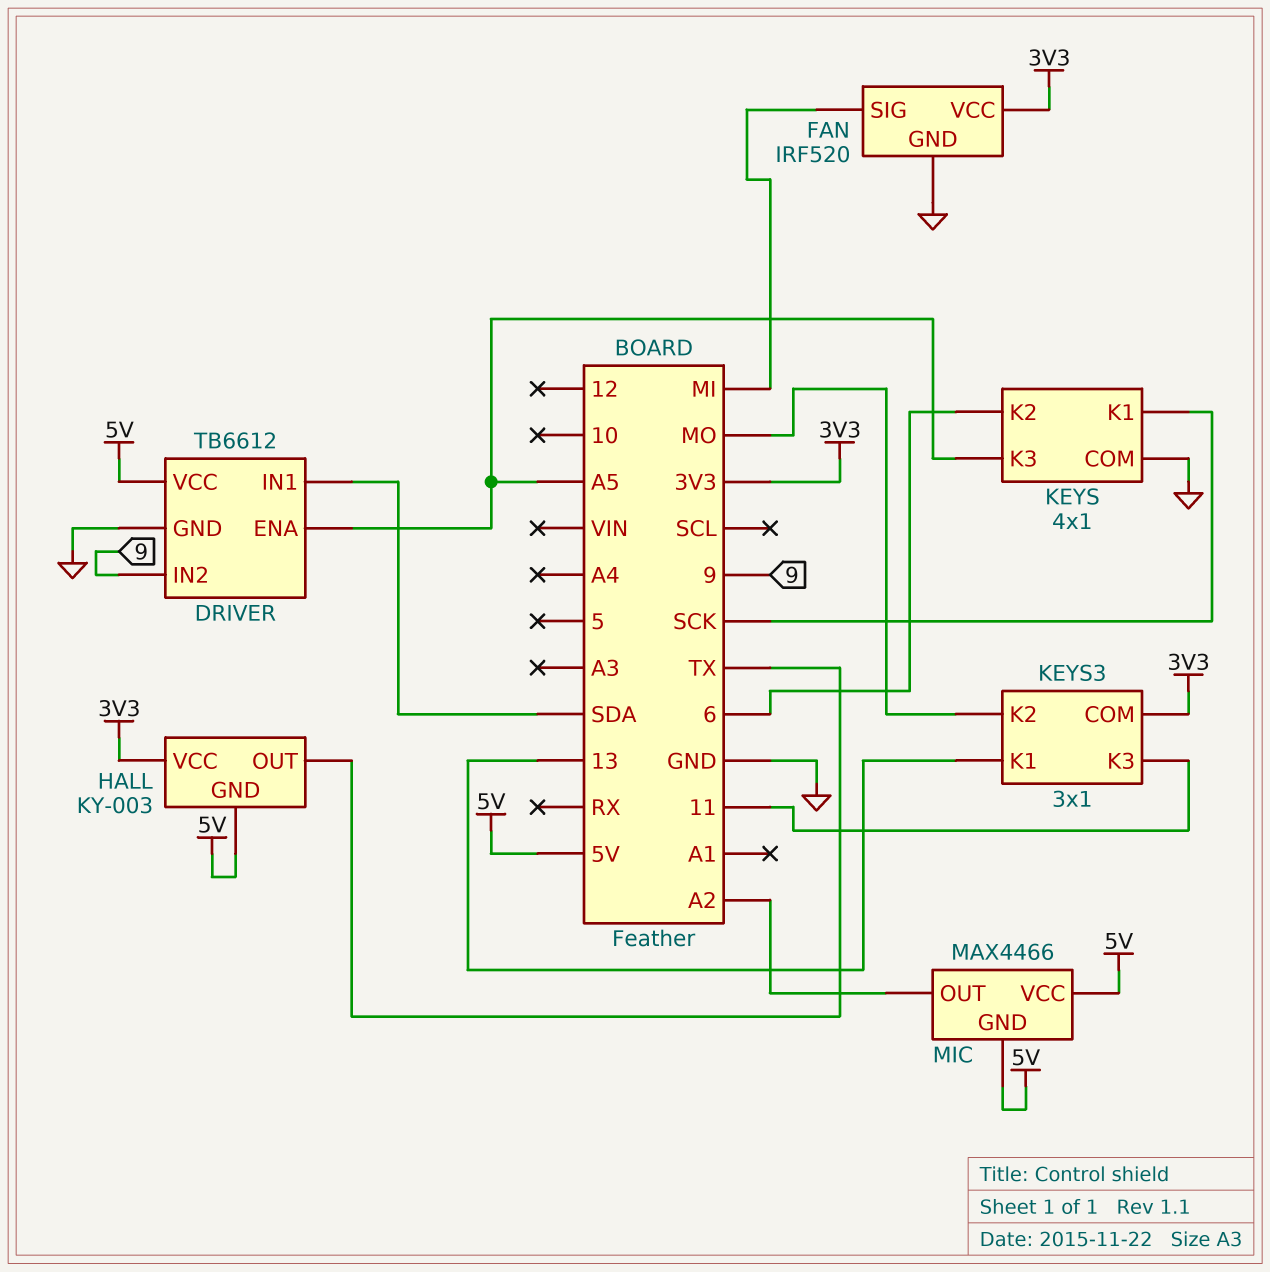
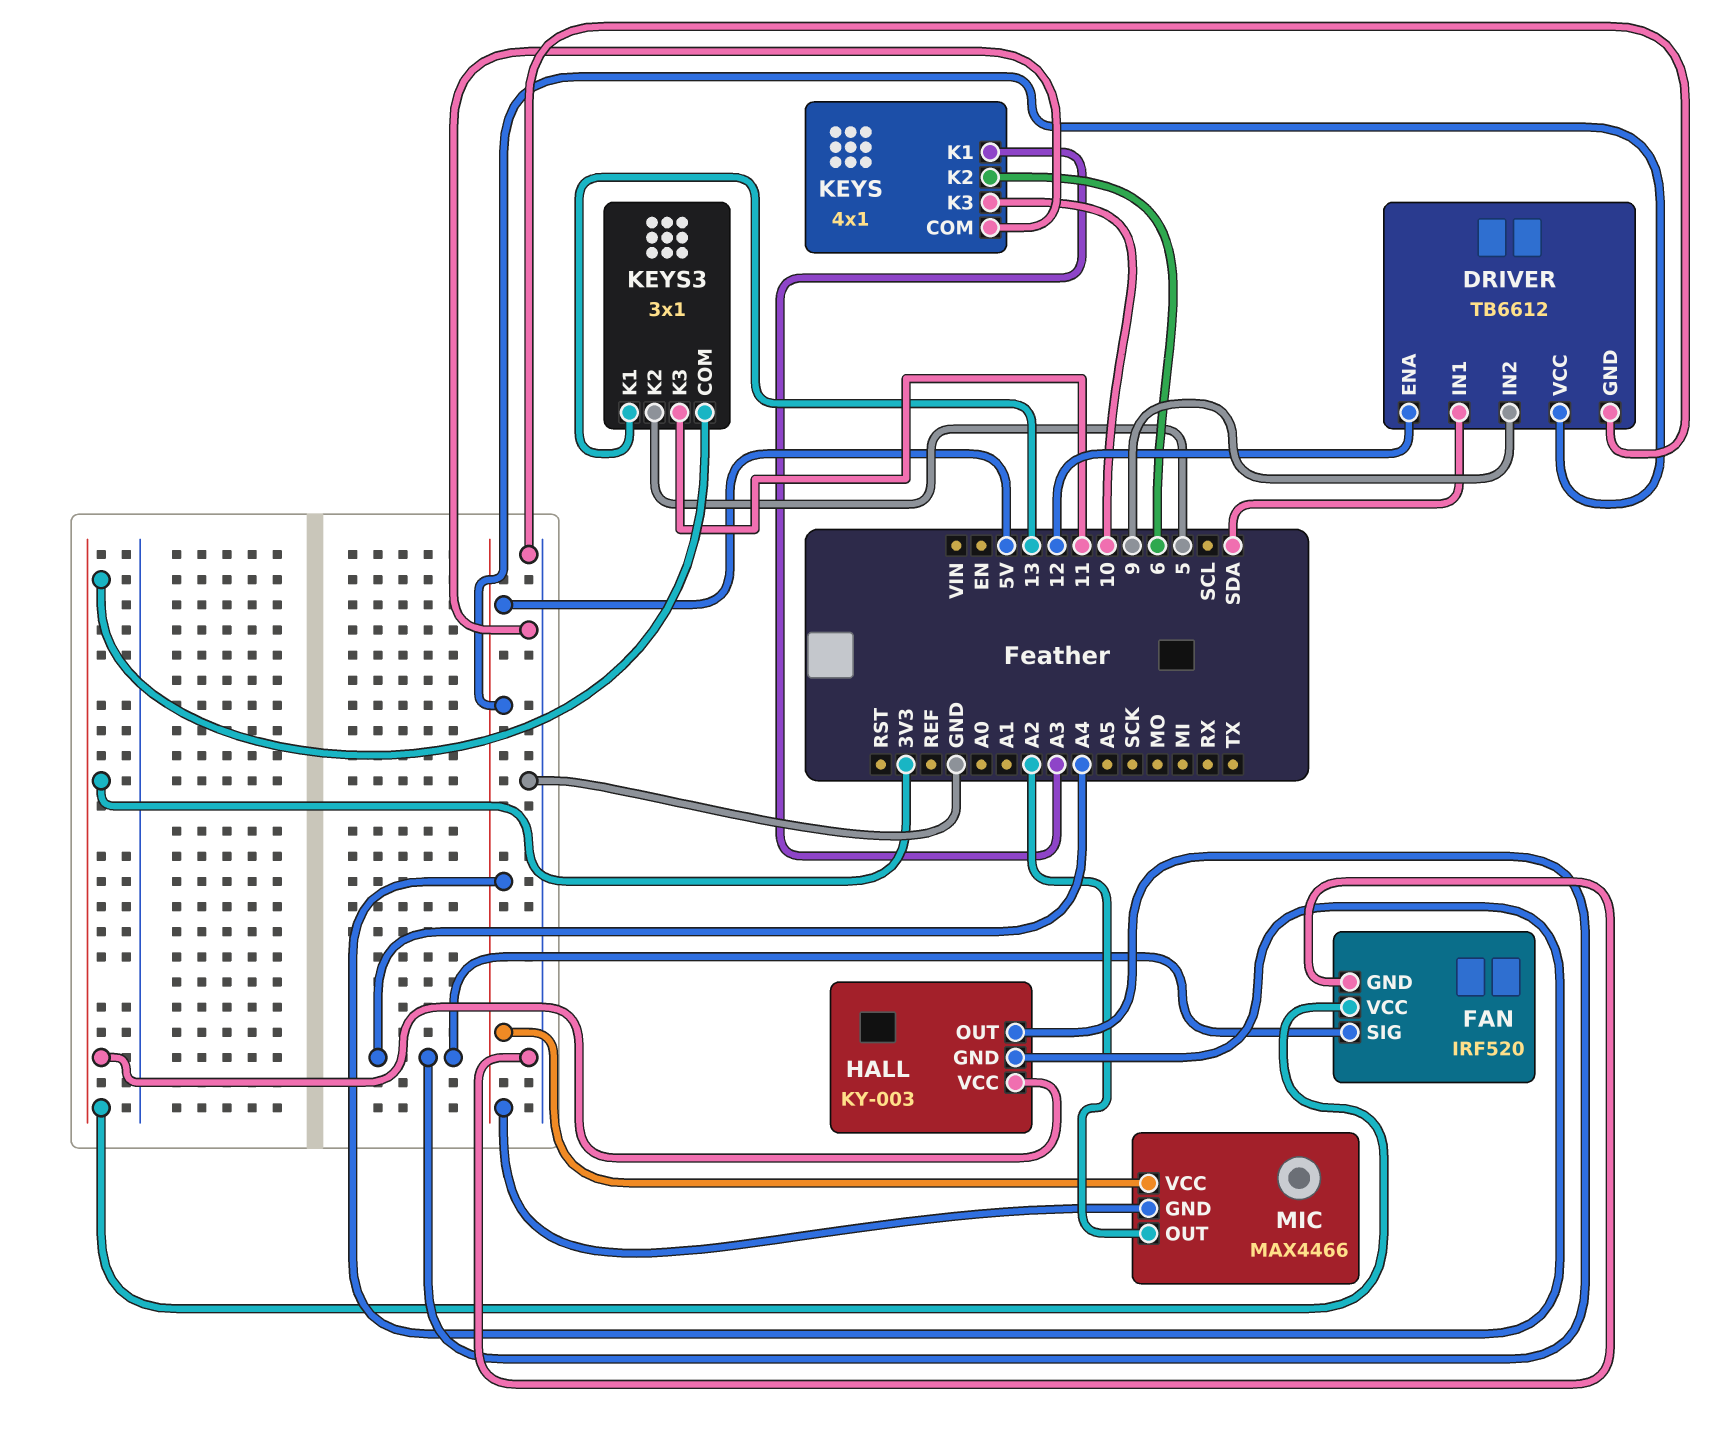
DRIVER pin ENA: A5 -> 12
FAN pin SIG: MI -> A4
HALL pin OUT: TX -> A4
KEYS pin K1: SCK -> A3
KEYS pin K3: A5 -> 10
KEYS3 pin K2: MO -> 5

